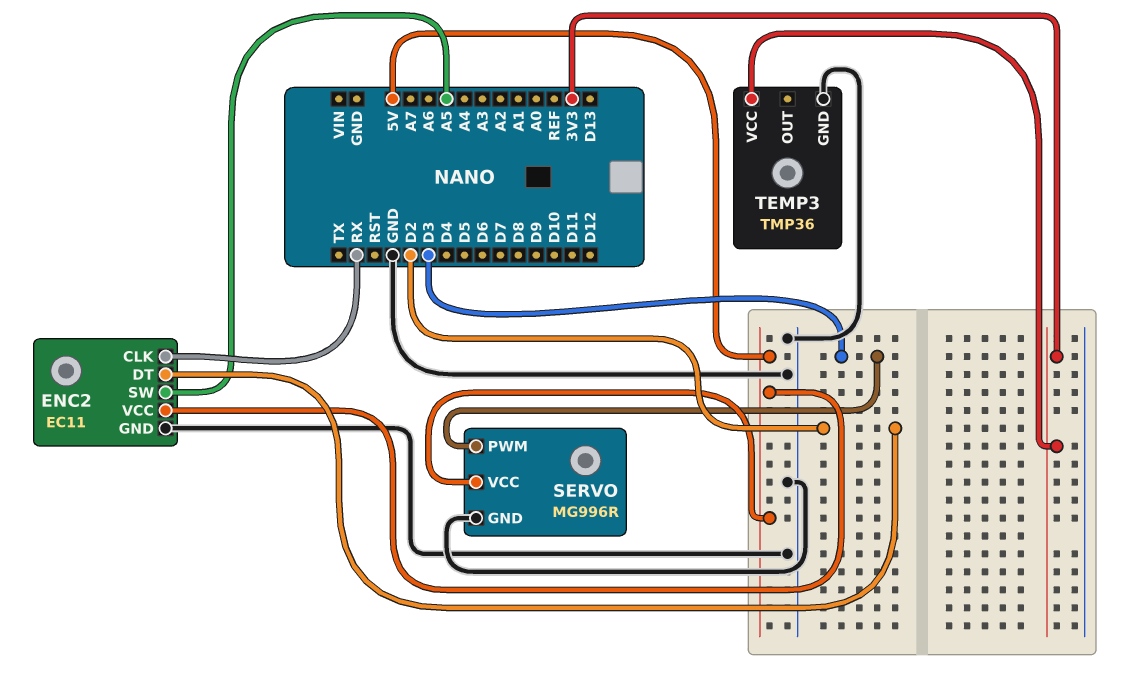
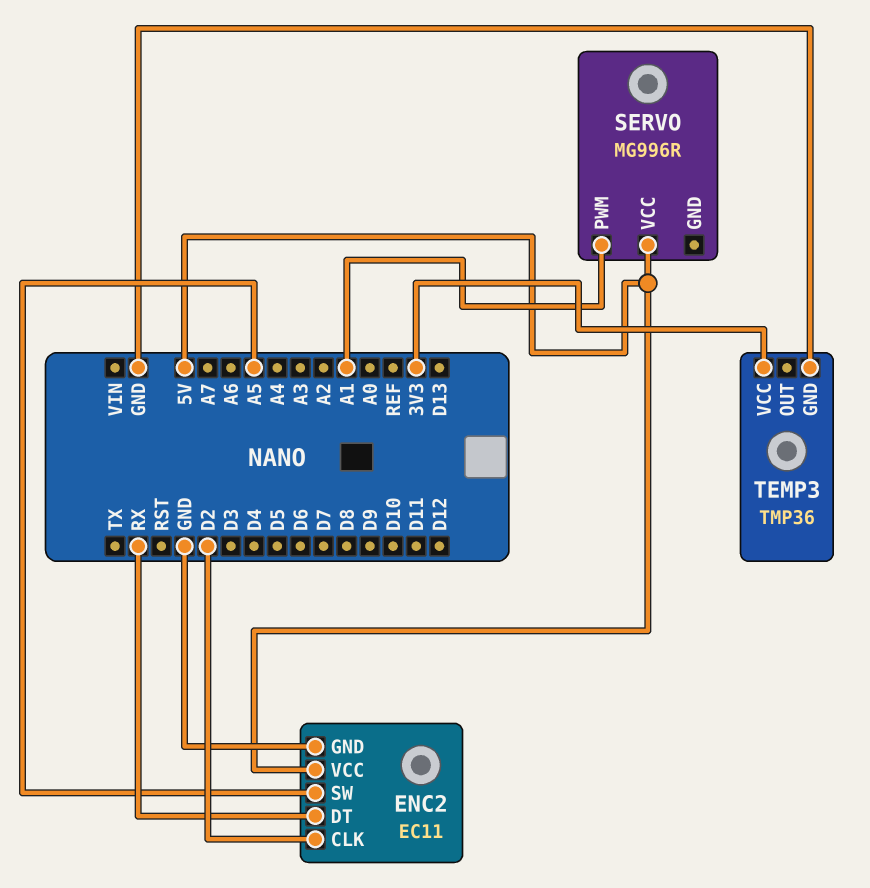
ENC2 pin CLK: RX -> D2
ENC2 pin DT: D2 -> RX
SERVO pin GND: GND -> none
SERVO pin PWM: D3 -> A1

